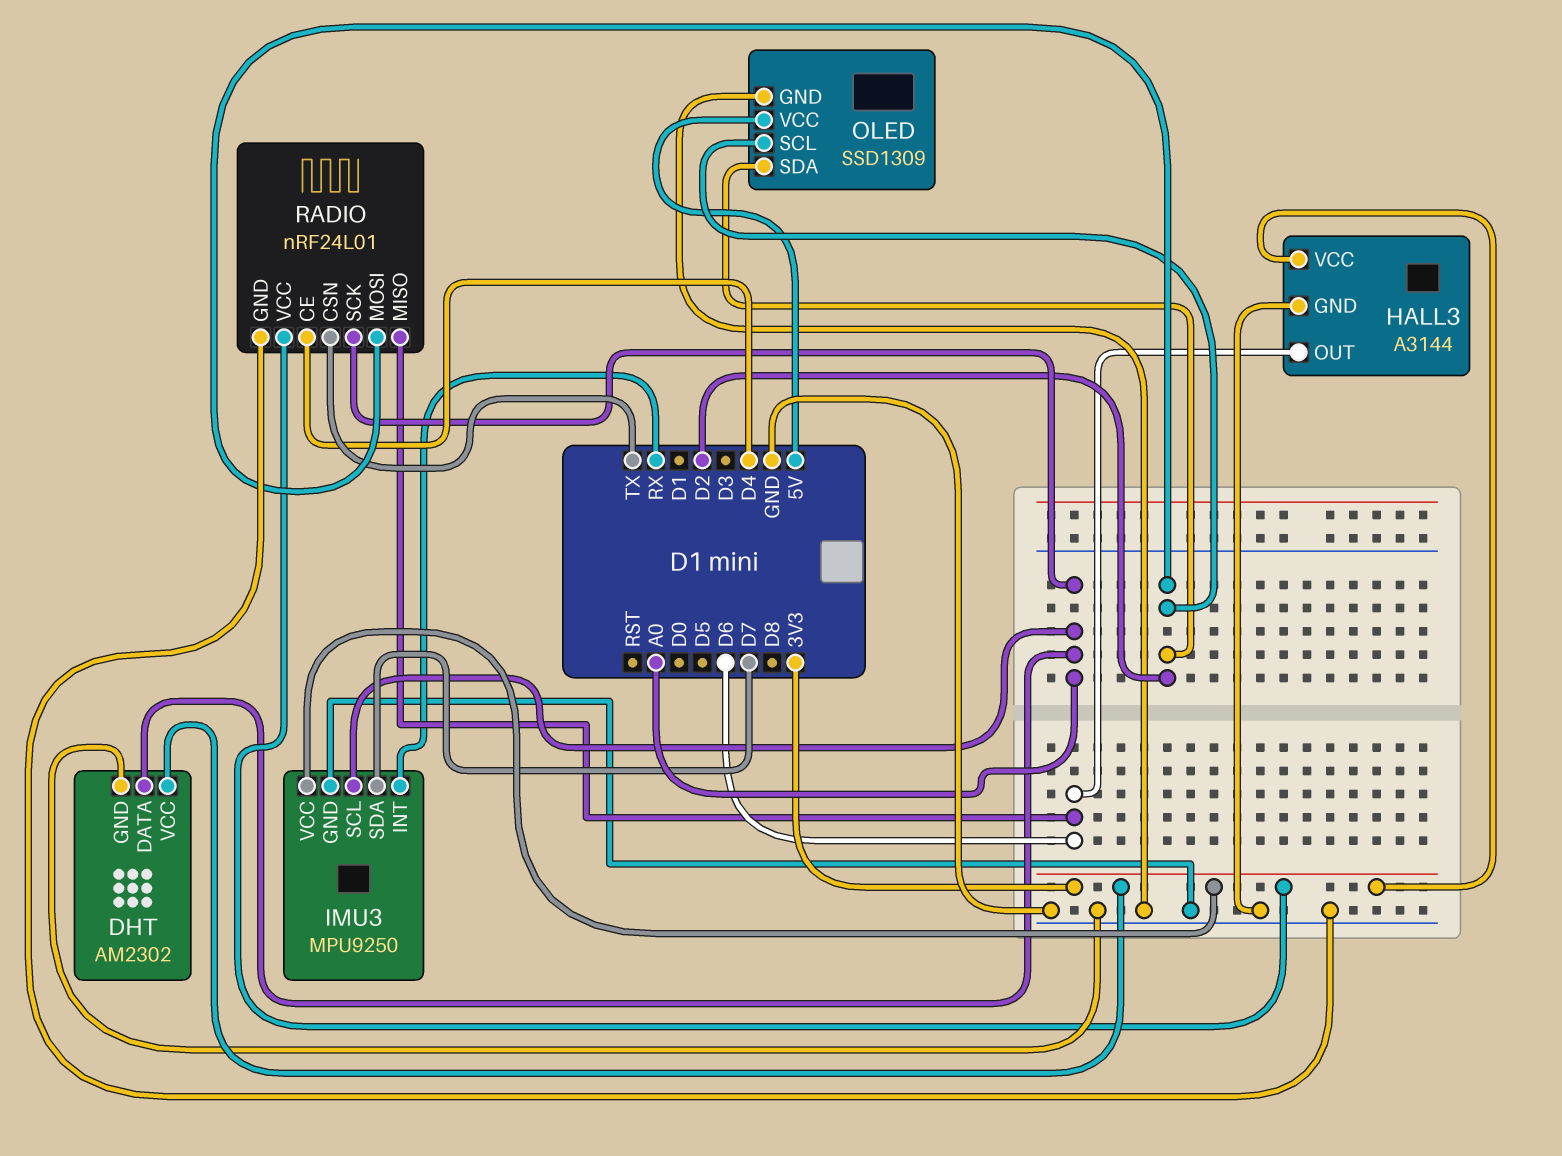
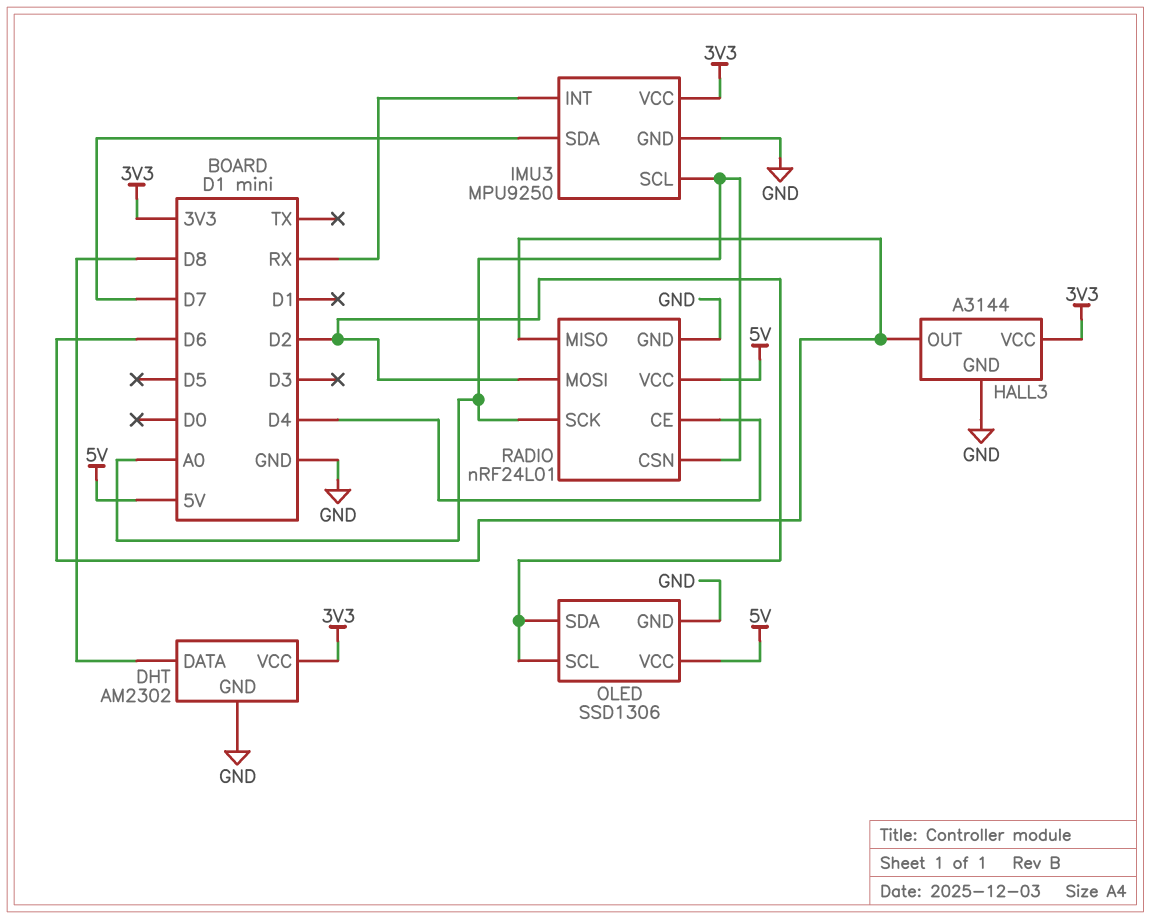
DHT pin DATA: A0 -> D8
OLED: SSD1309 -> SSD1306
RADIO pin CSN: TX -> A0
RADIO pin VCC: 3V3 -> 5V

